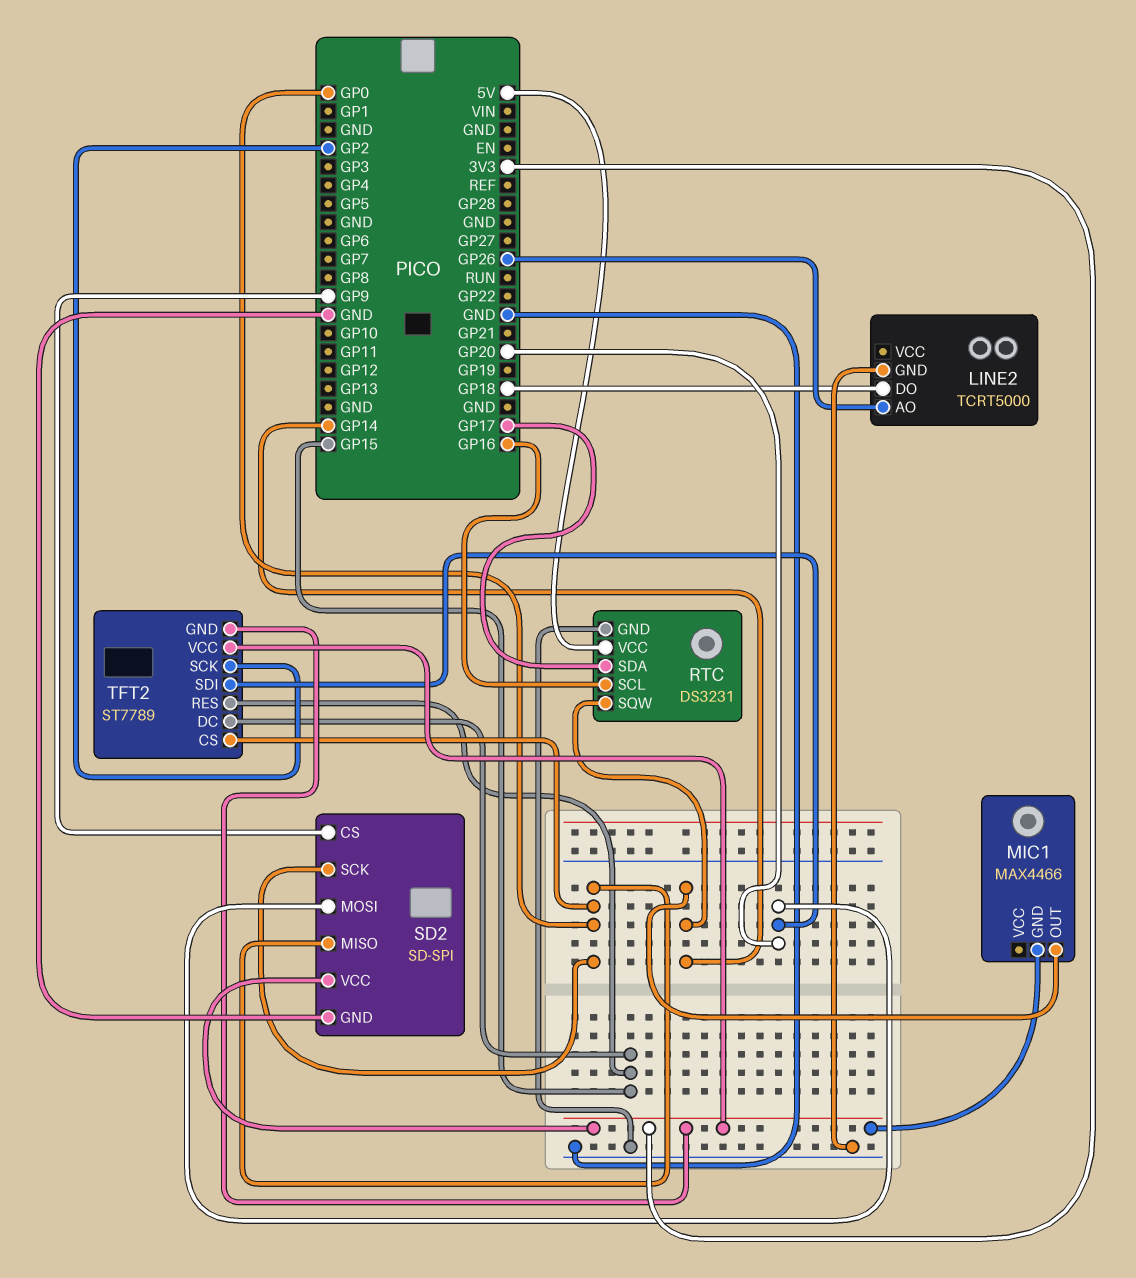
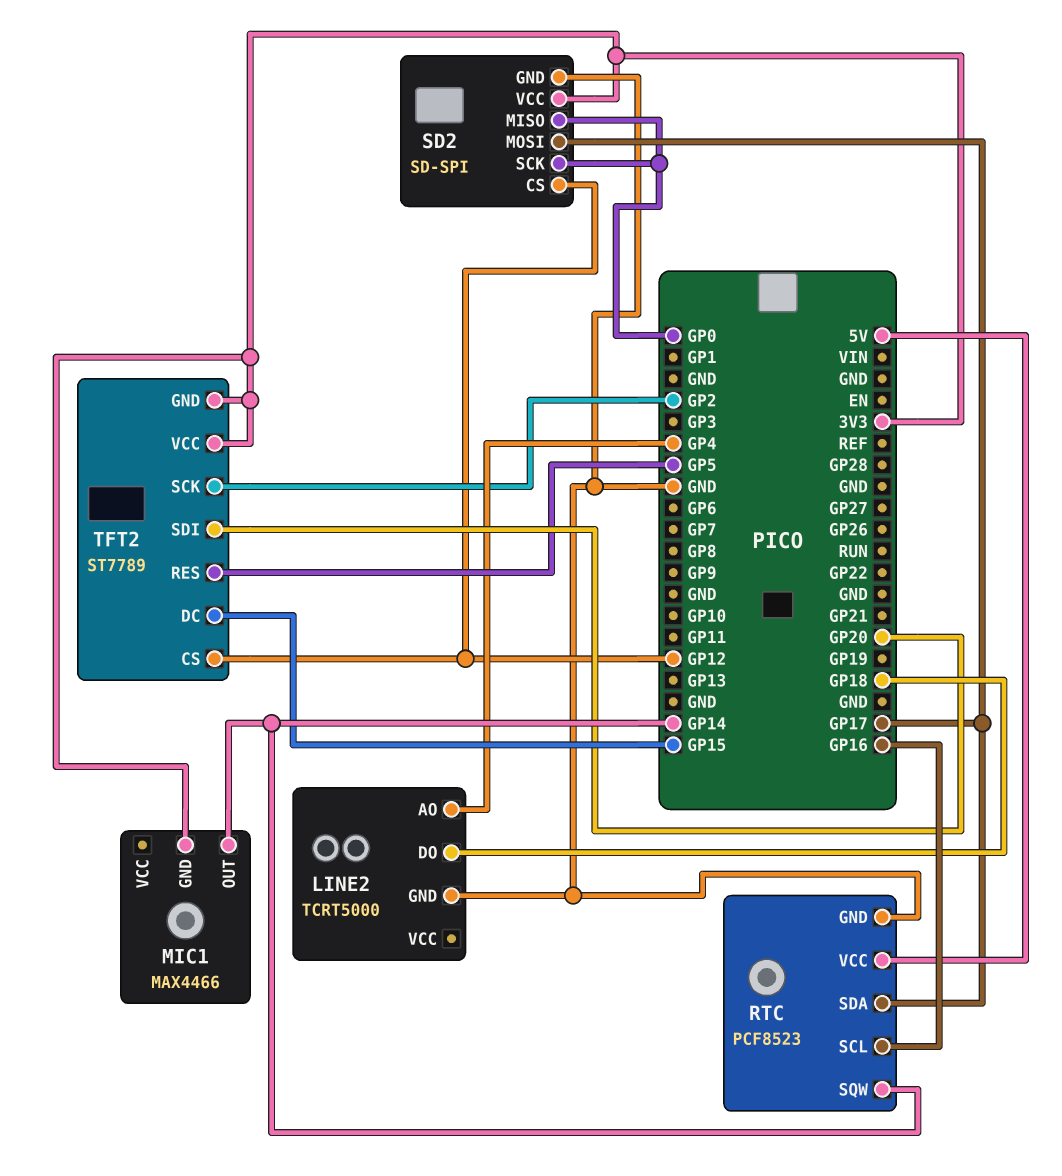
LINE2 pin AO: GP26 -> GP4
RTC: DS3231 -> PCF8523
SD2 pin CS: GP9 -> GP12
SD2 pin MOSI: GP20 -> GP17
TFT2 pin CS: GP0 -> GP12
TFT2 pin RES: GP15 -> GP5

